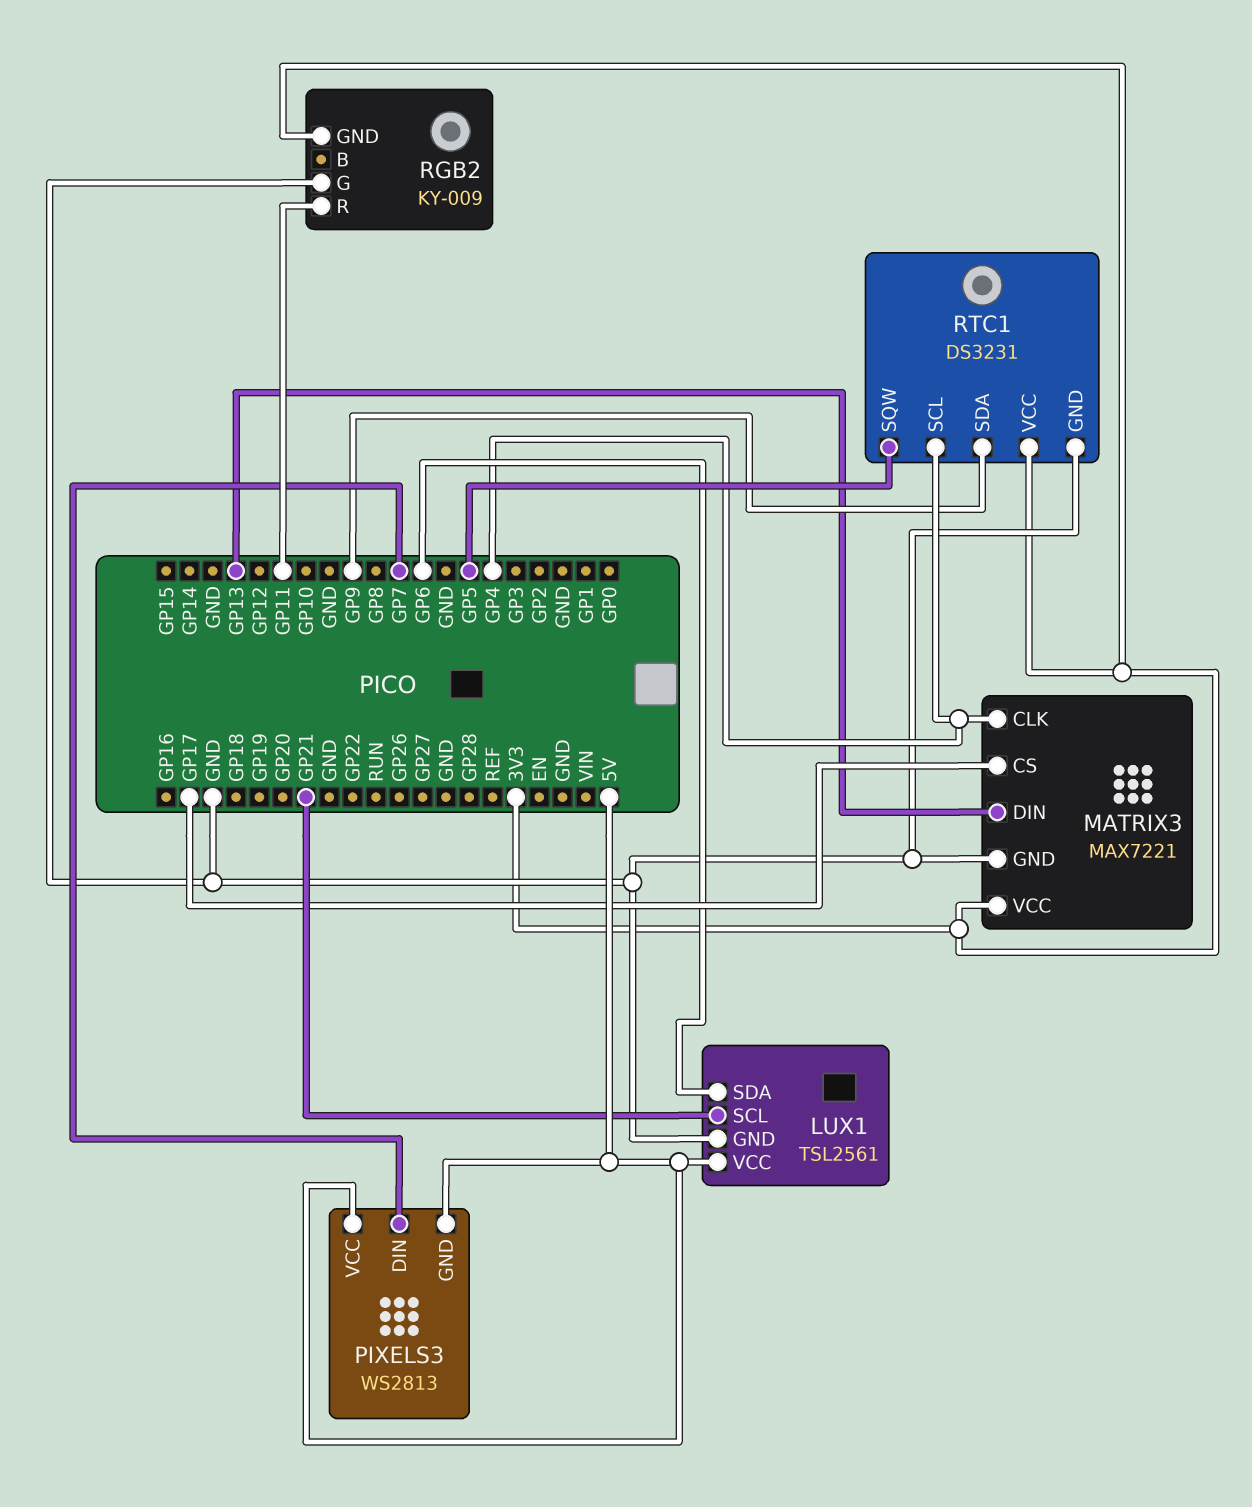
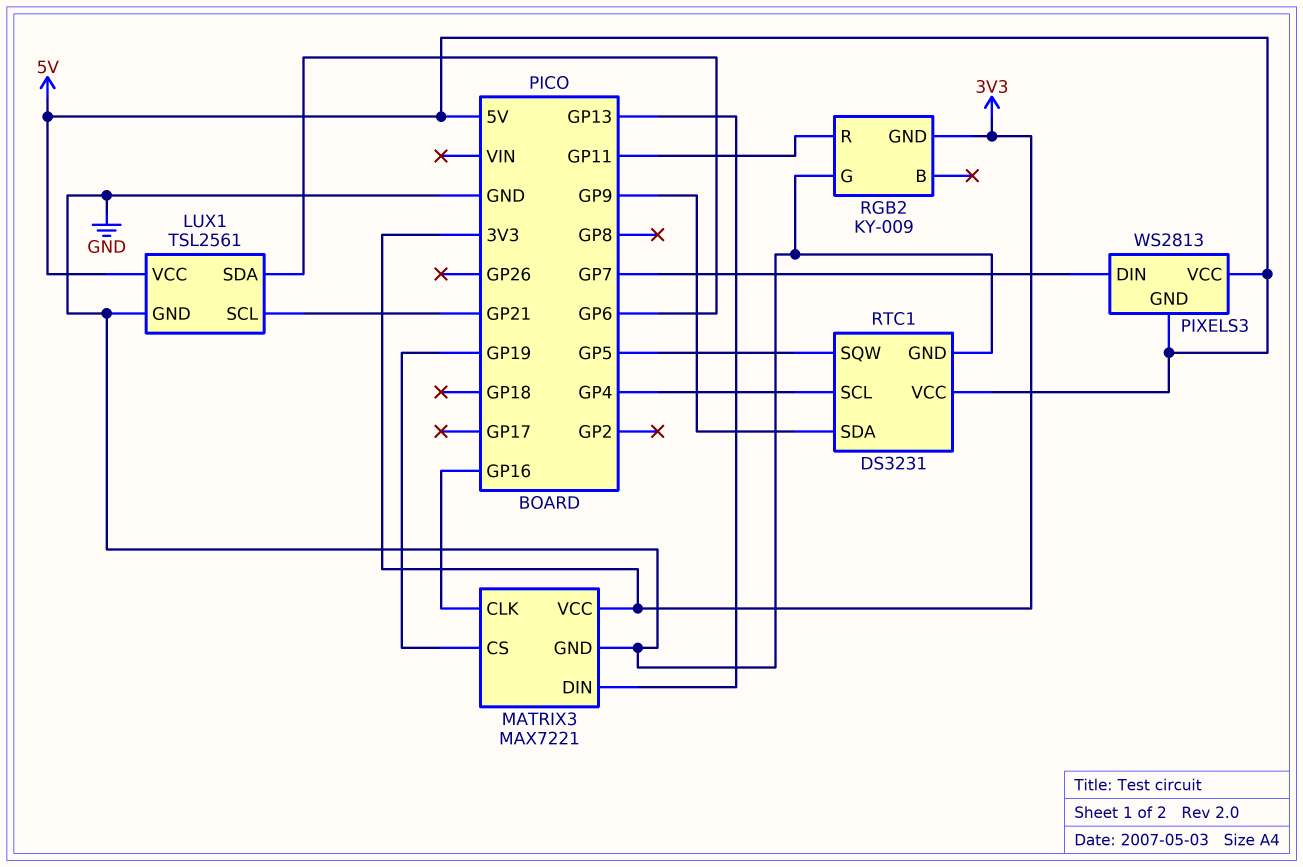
MATRIX3 pin CLK: GP4 -> GP16
MATRIX3 pin CS: GP17 -> GP19
RTC1 pin VCC: 3V3 -> 5V

